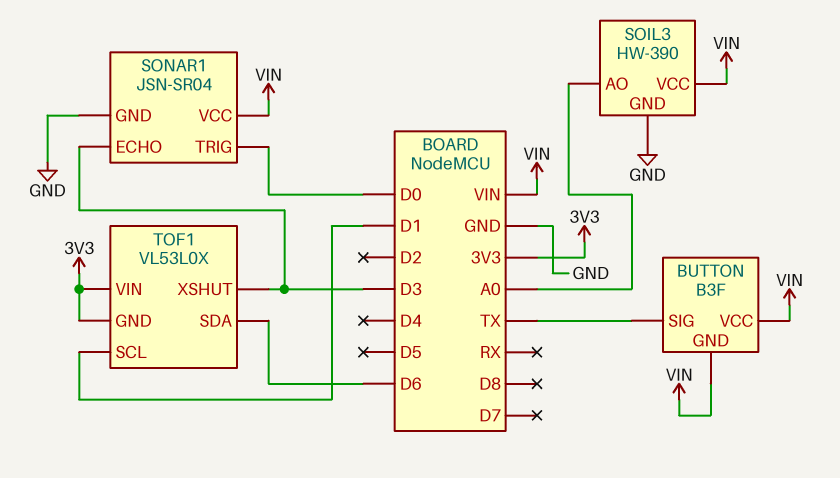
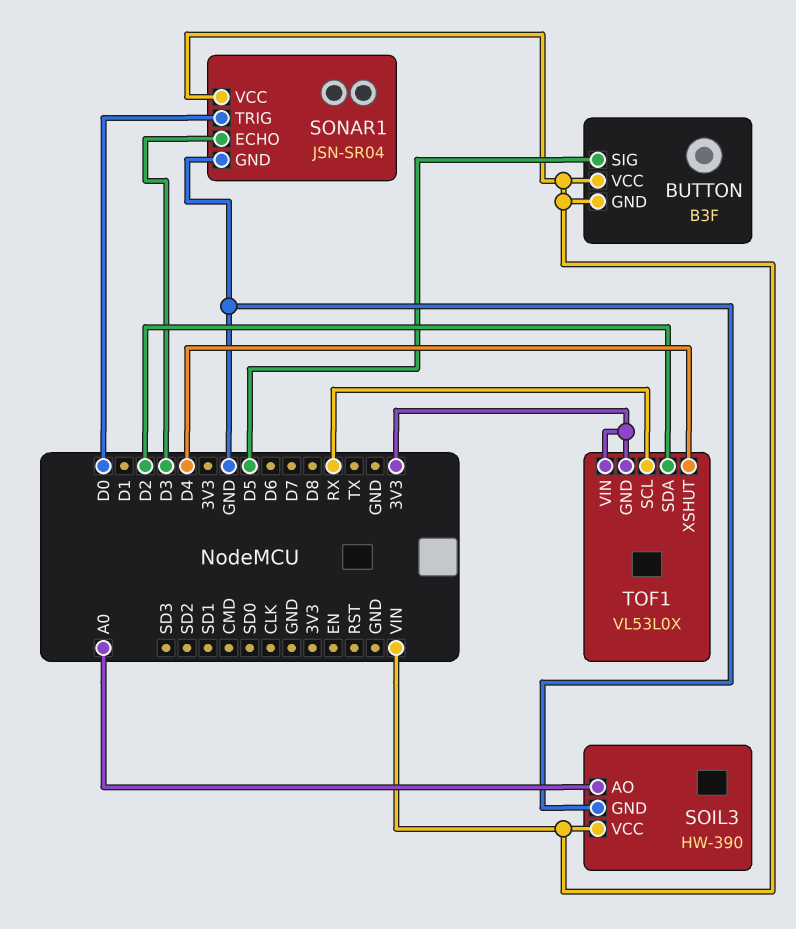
BUTTON pin SIG: TX -> D5
TOF1 pin SCL: D1 -> RX
TOF1 pin SDA: D6 -> D2
TOF1 pin XSHUT: D3 -> D4

